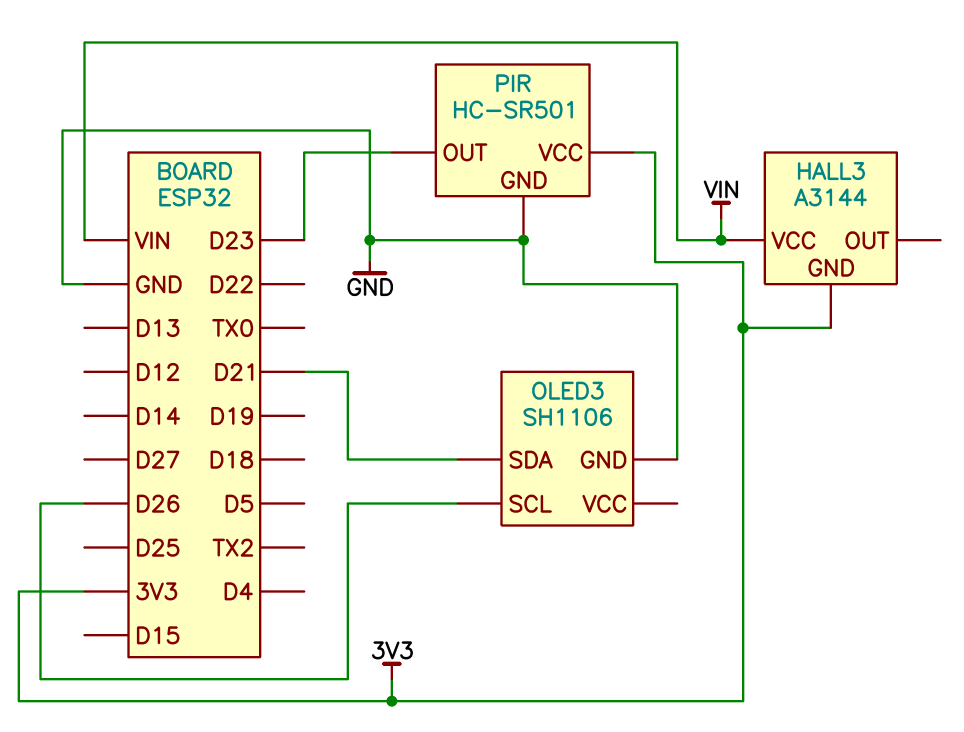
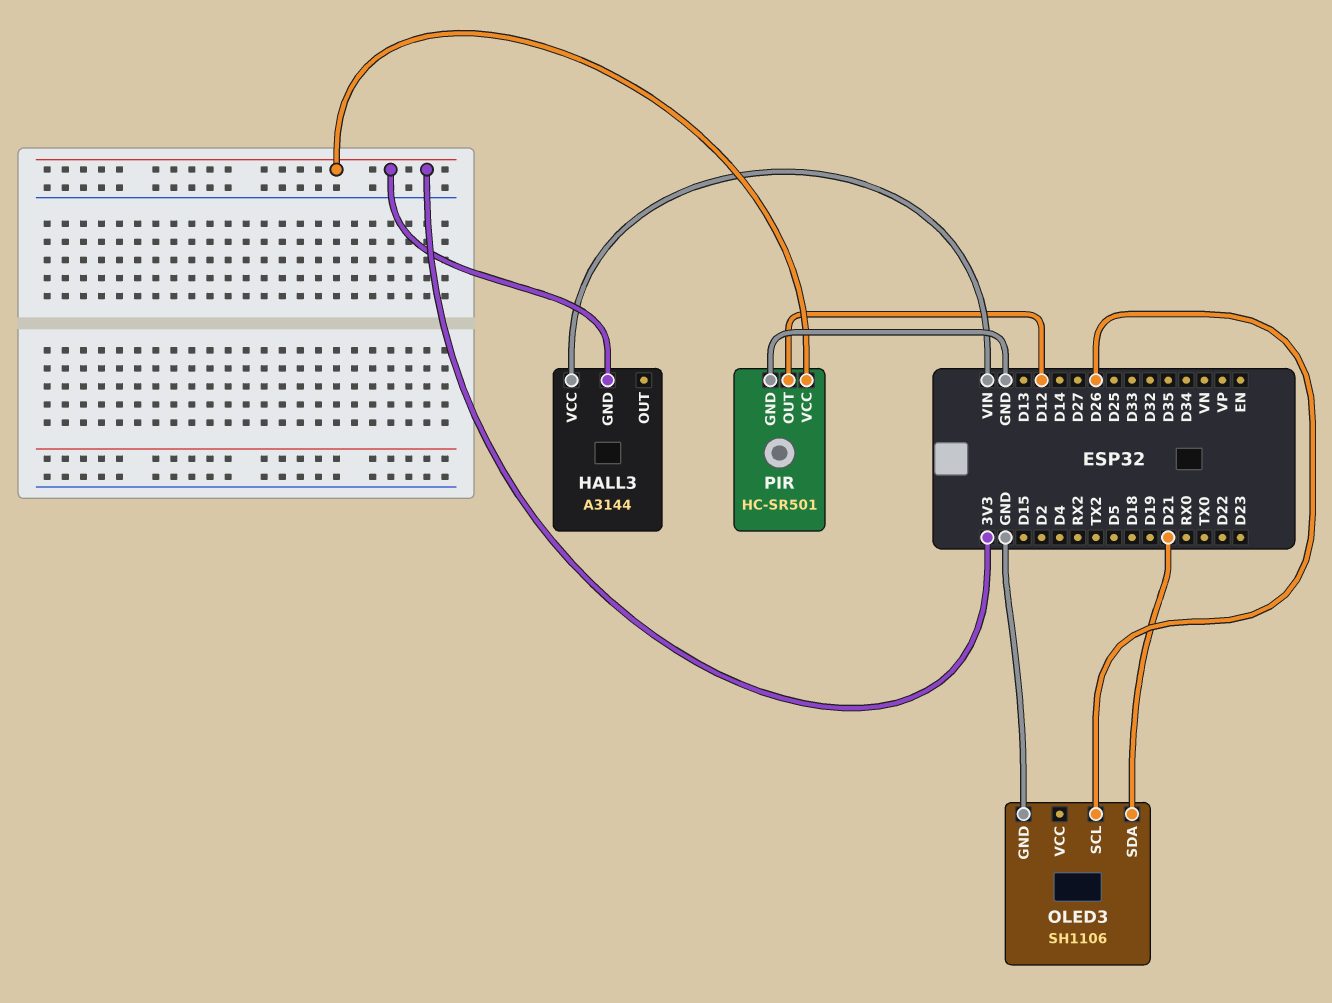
PIR pin OUT: D23 -> D12

